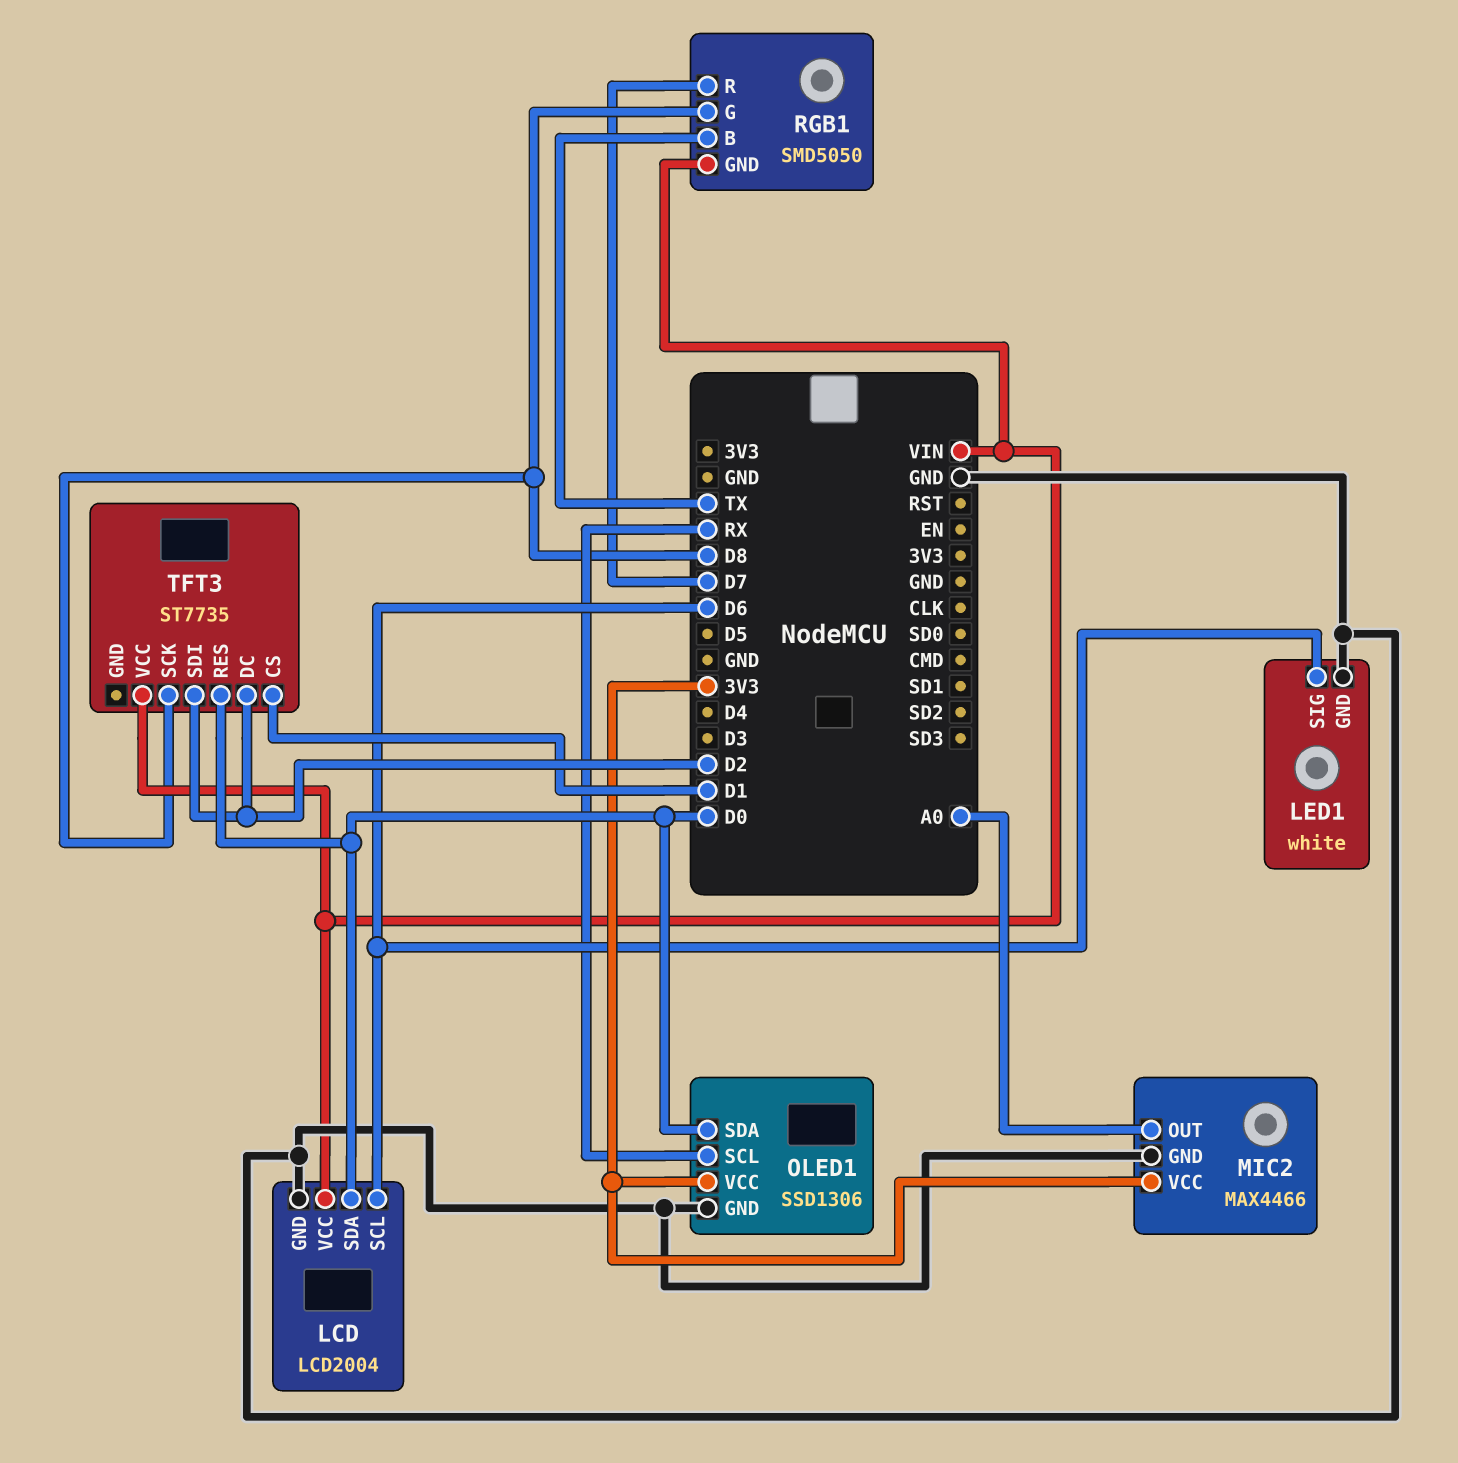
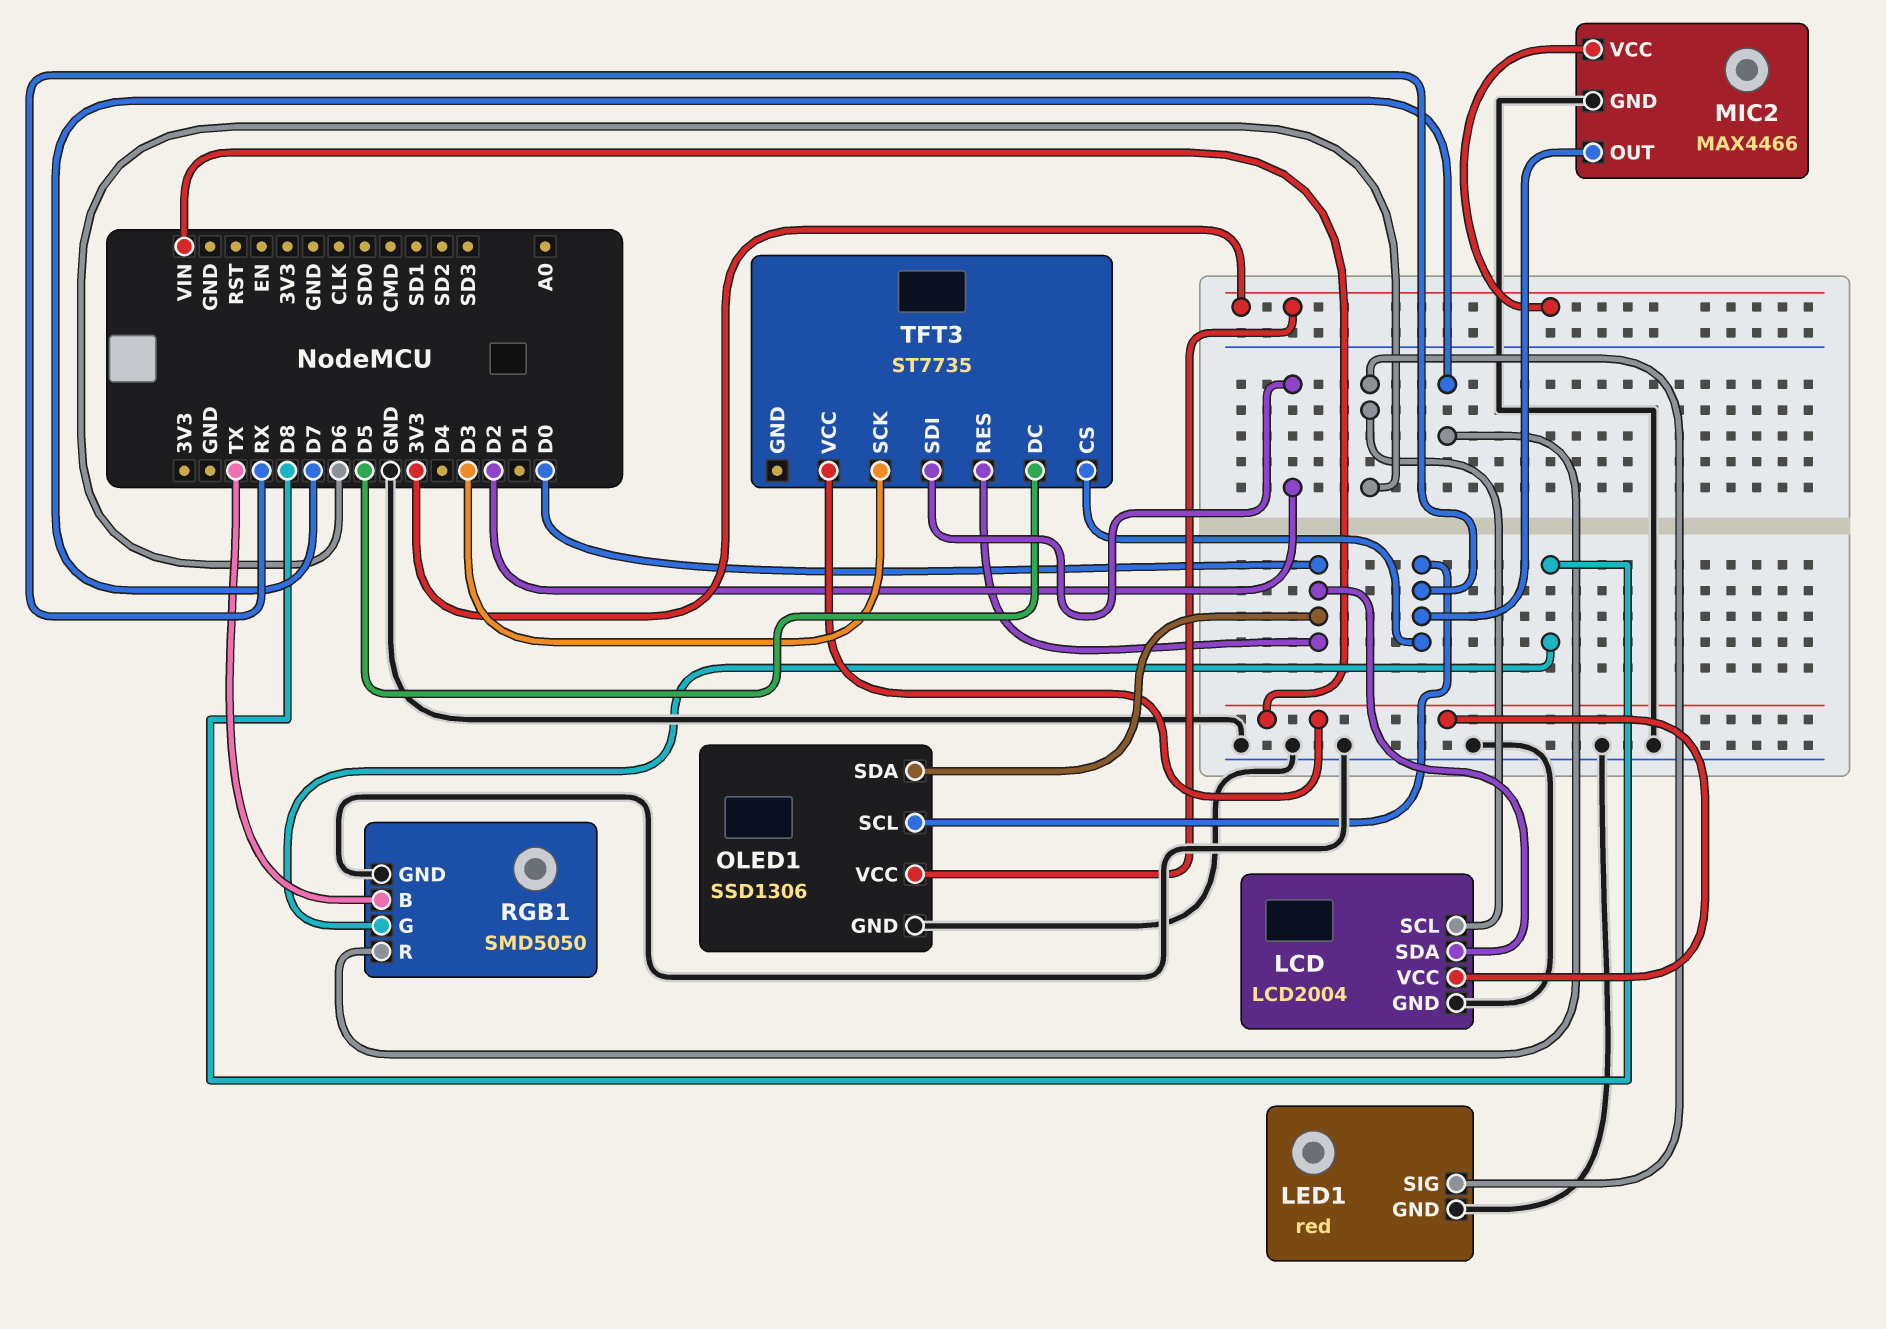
LED1: white -> red
MIC2 pin OUT: A0 -> RX
RGB1 pin GND: VIN -> GND
TFT3 pin CS: D1 -> RX
TFT3 pin DC: D2 -> D5
TFT3 pin SCK: D8 -> D3

